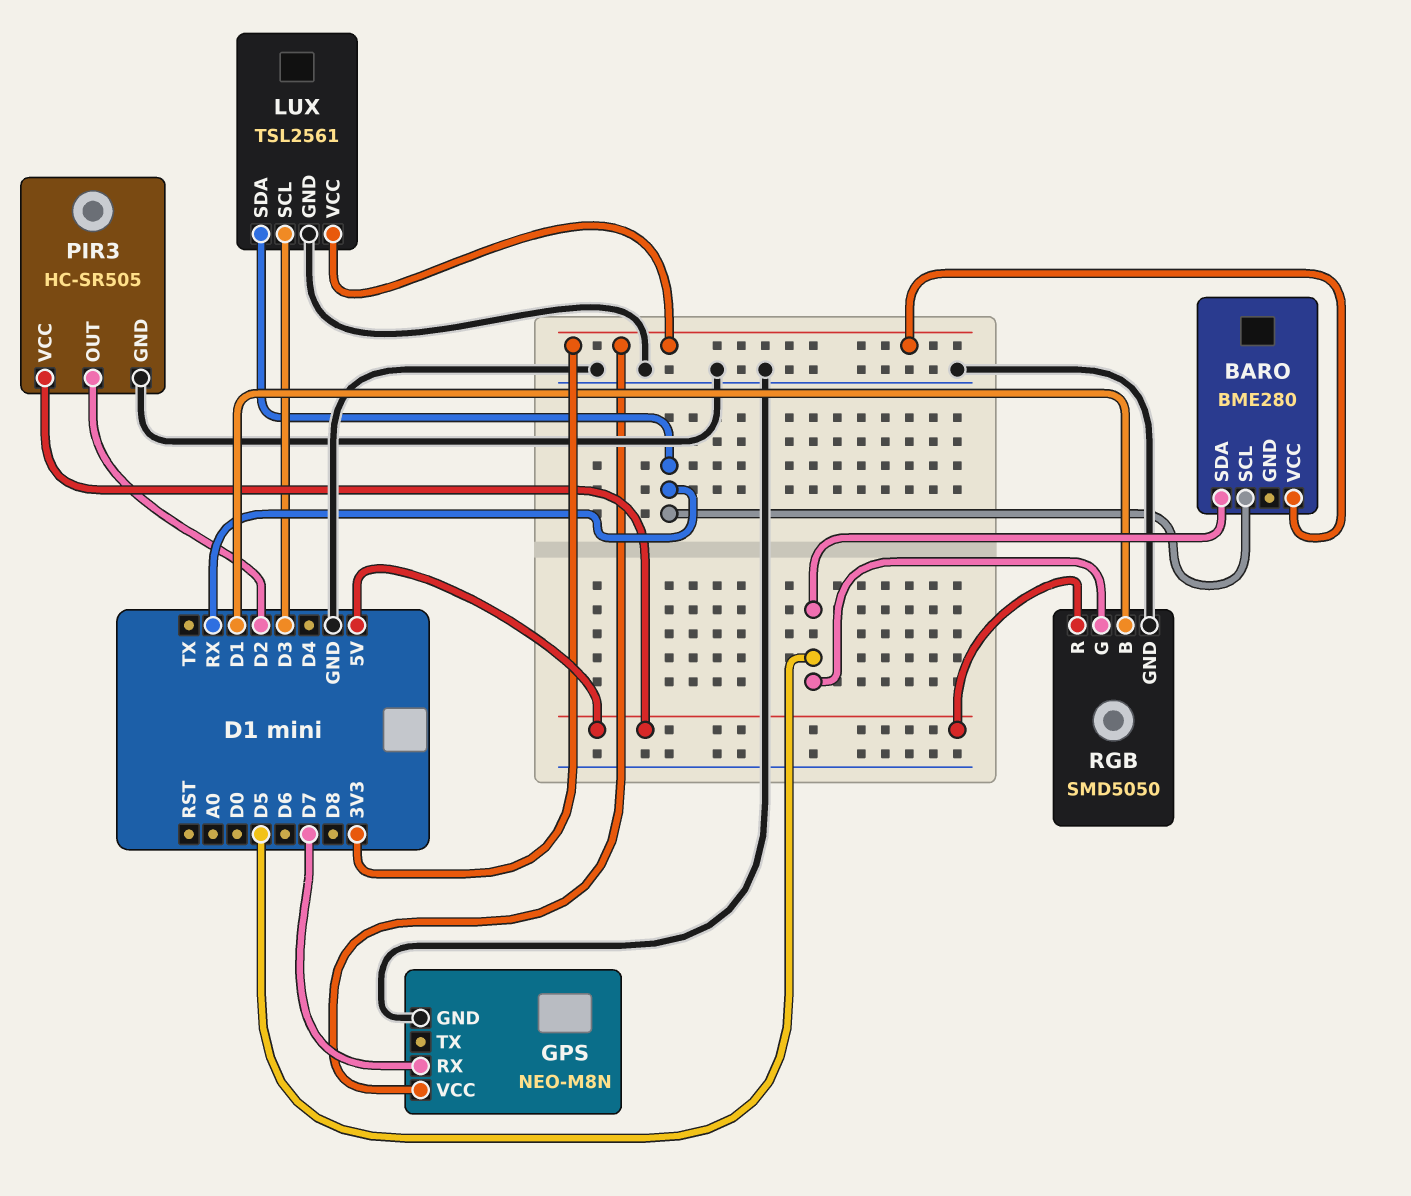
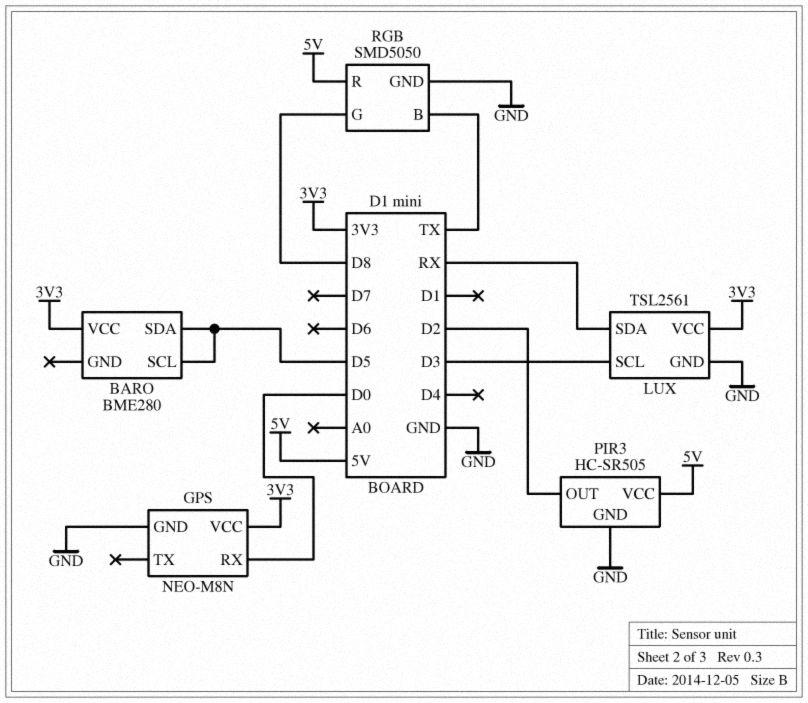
BARO pin SCL: RX -> D5
GPS pin RX: D7 -> D0
RGB pin B: D1 -> TX
RGB pin G: D5 -> D8

